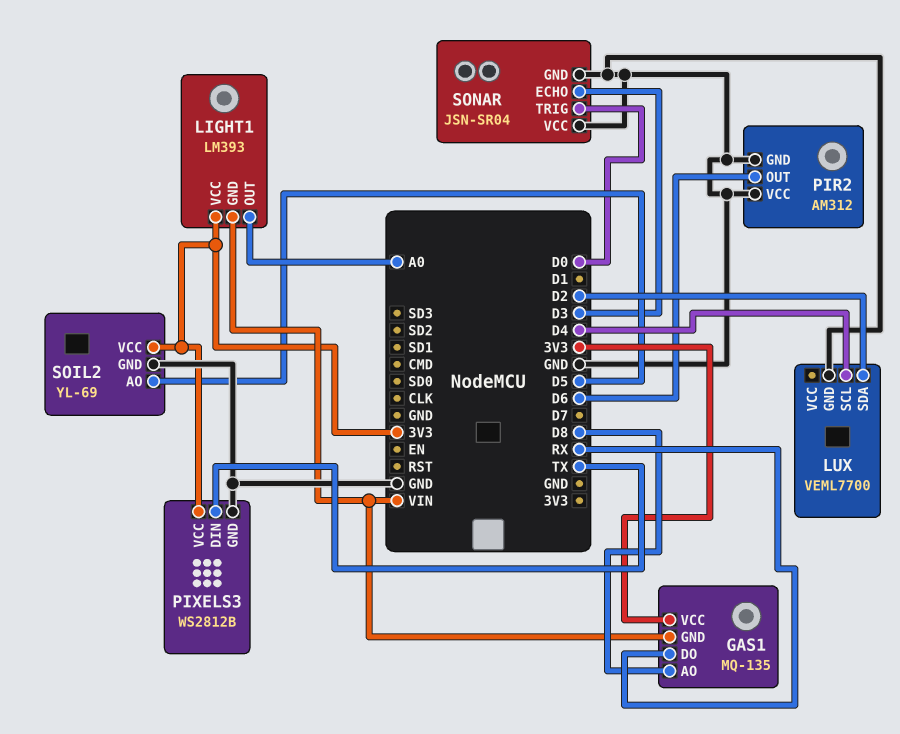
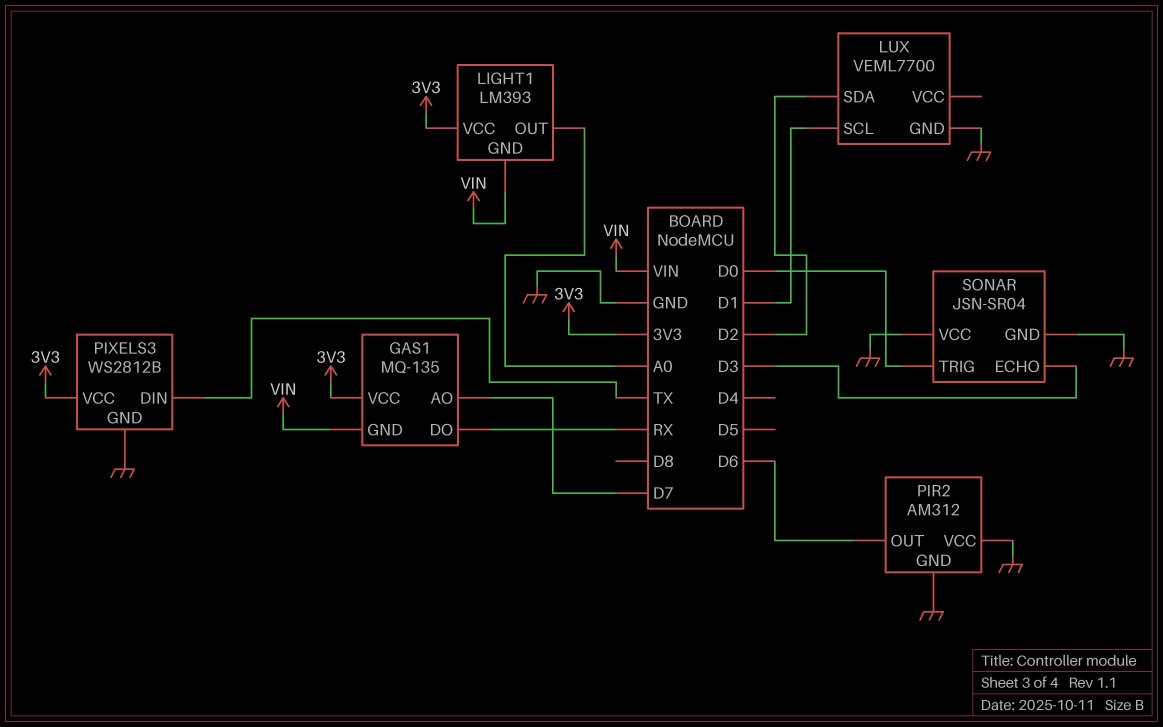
GAS1 pin AO: D8 -> D7
LUX pin SCL: D4 -> D1
SOIL2: YL-69 -> none
SOIL2 pin AO: D5 -> none
SOIL2 pin GND: GND -> none
SOIL2 pin VCC: 3V3 -> none

